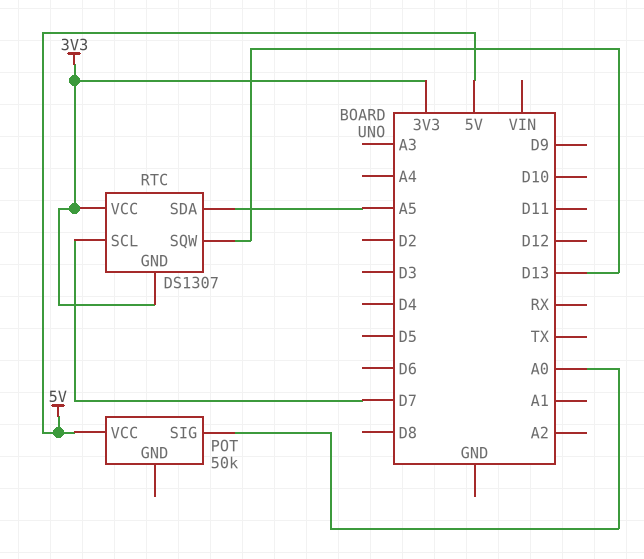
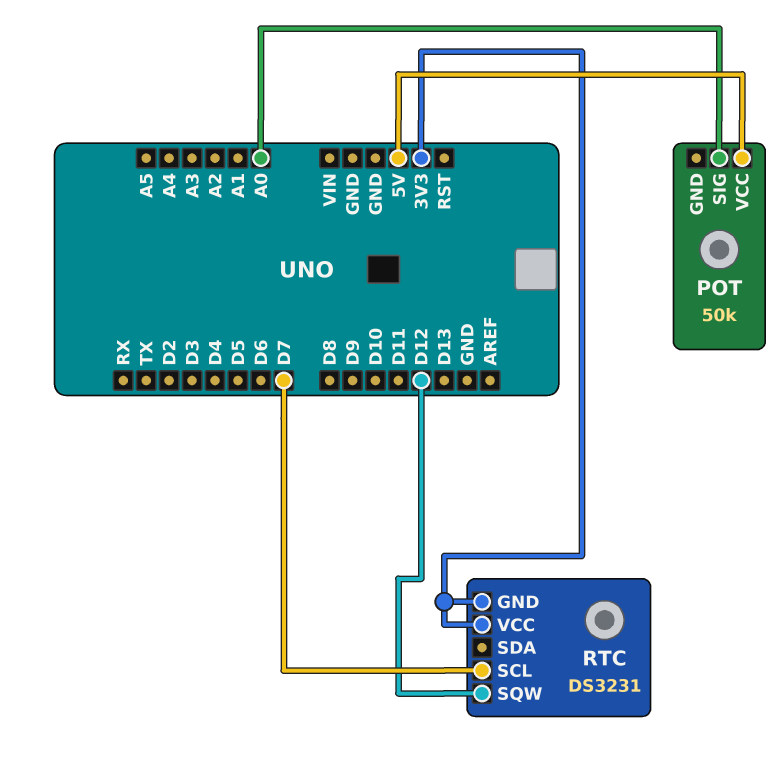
RTC: DS1307 -> DS3231
RTC pin SDA: A5 -> none
RTC pin SQW: D13 -> D12

